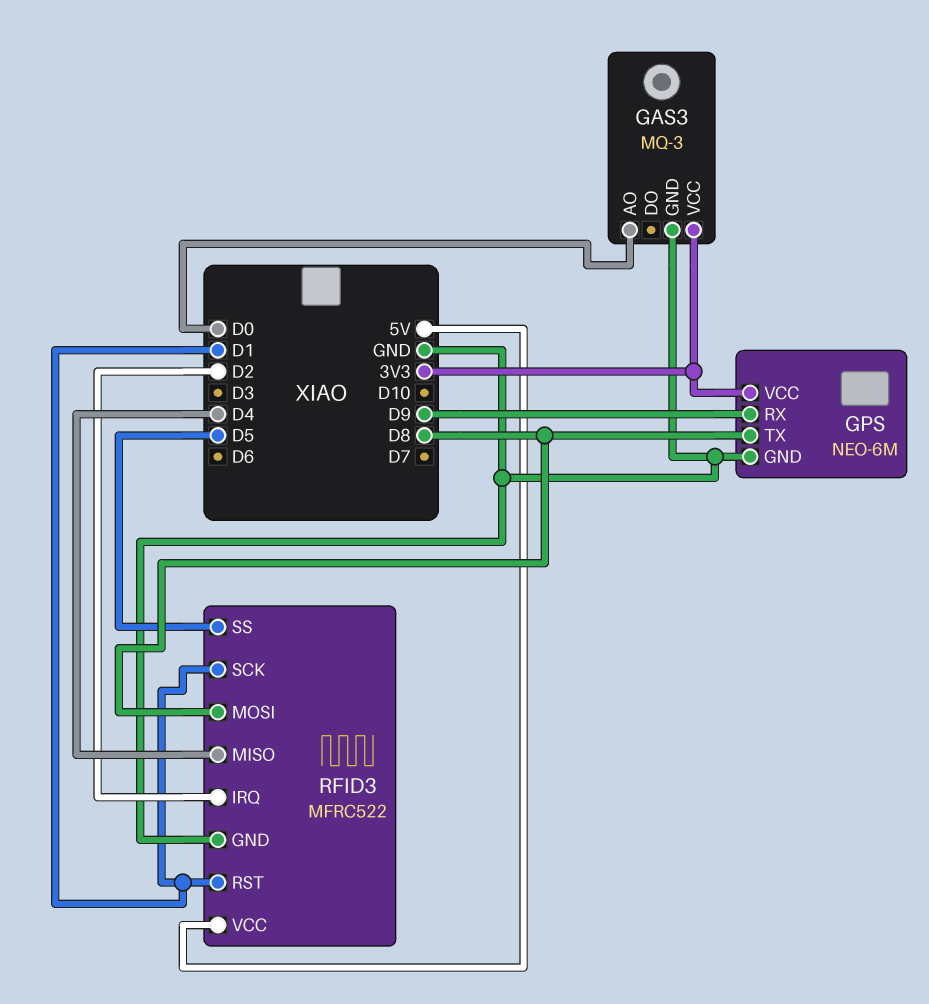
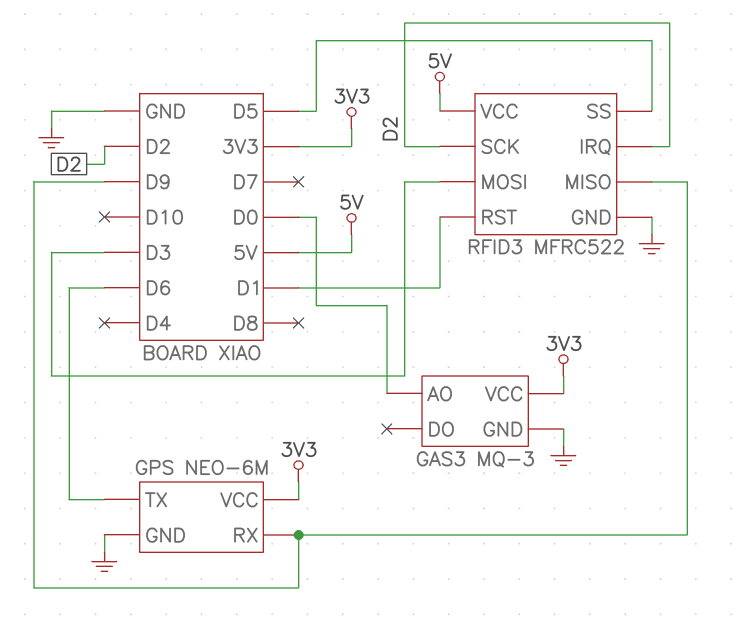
GPS pin TX: D8 -> D6
RFID3 pin MISO: D4 -> D9
RFID3 pin MOSI: D8 -> D3
RFID3 pin SCK: D1 -> D2

